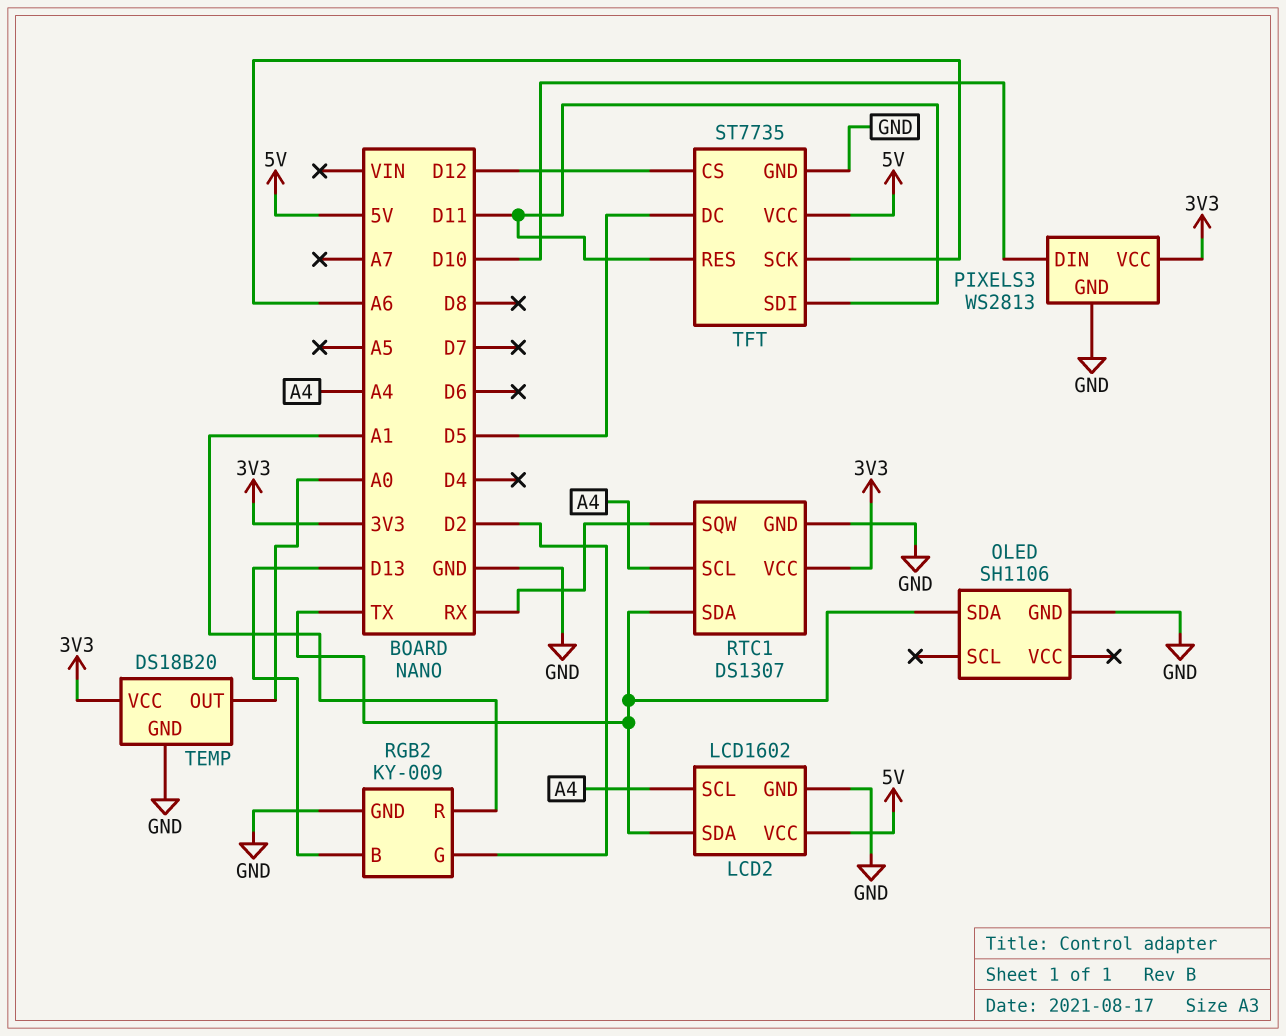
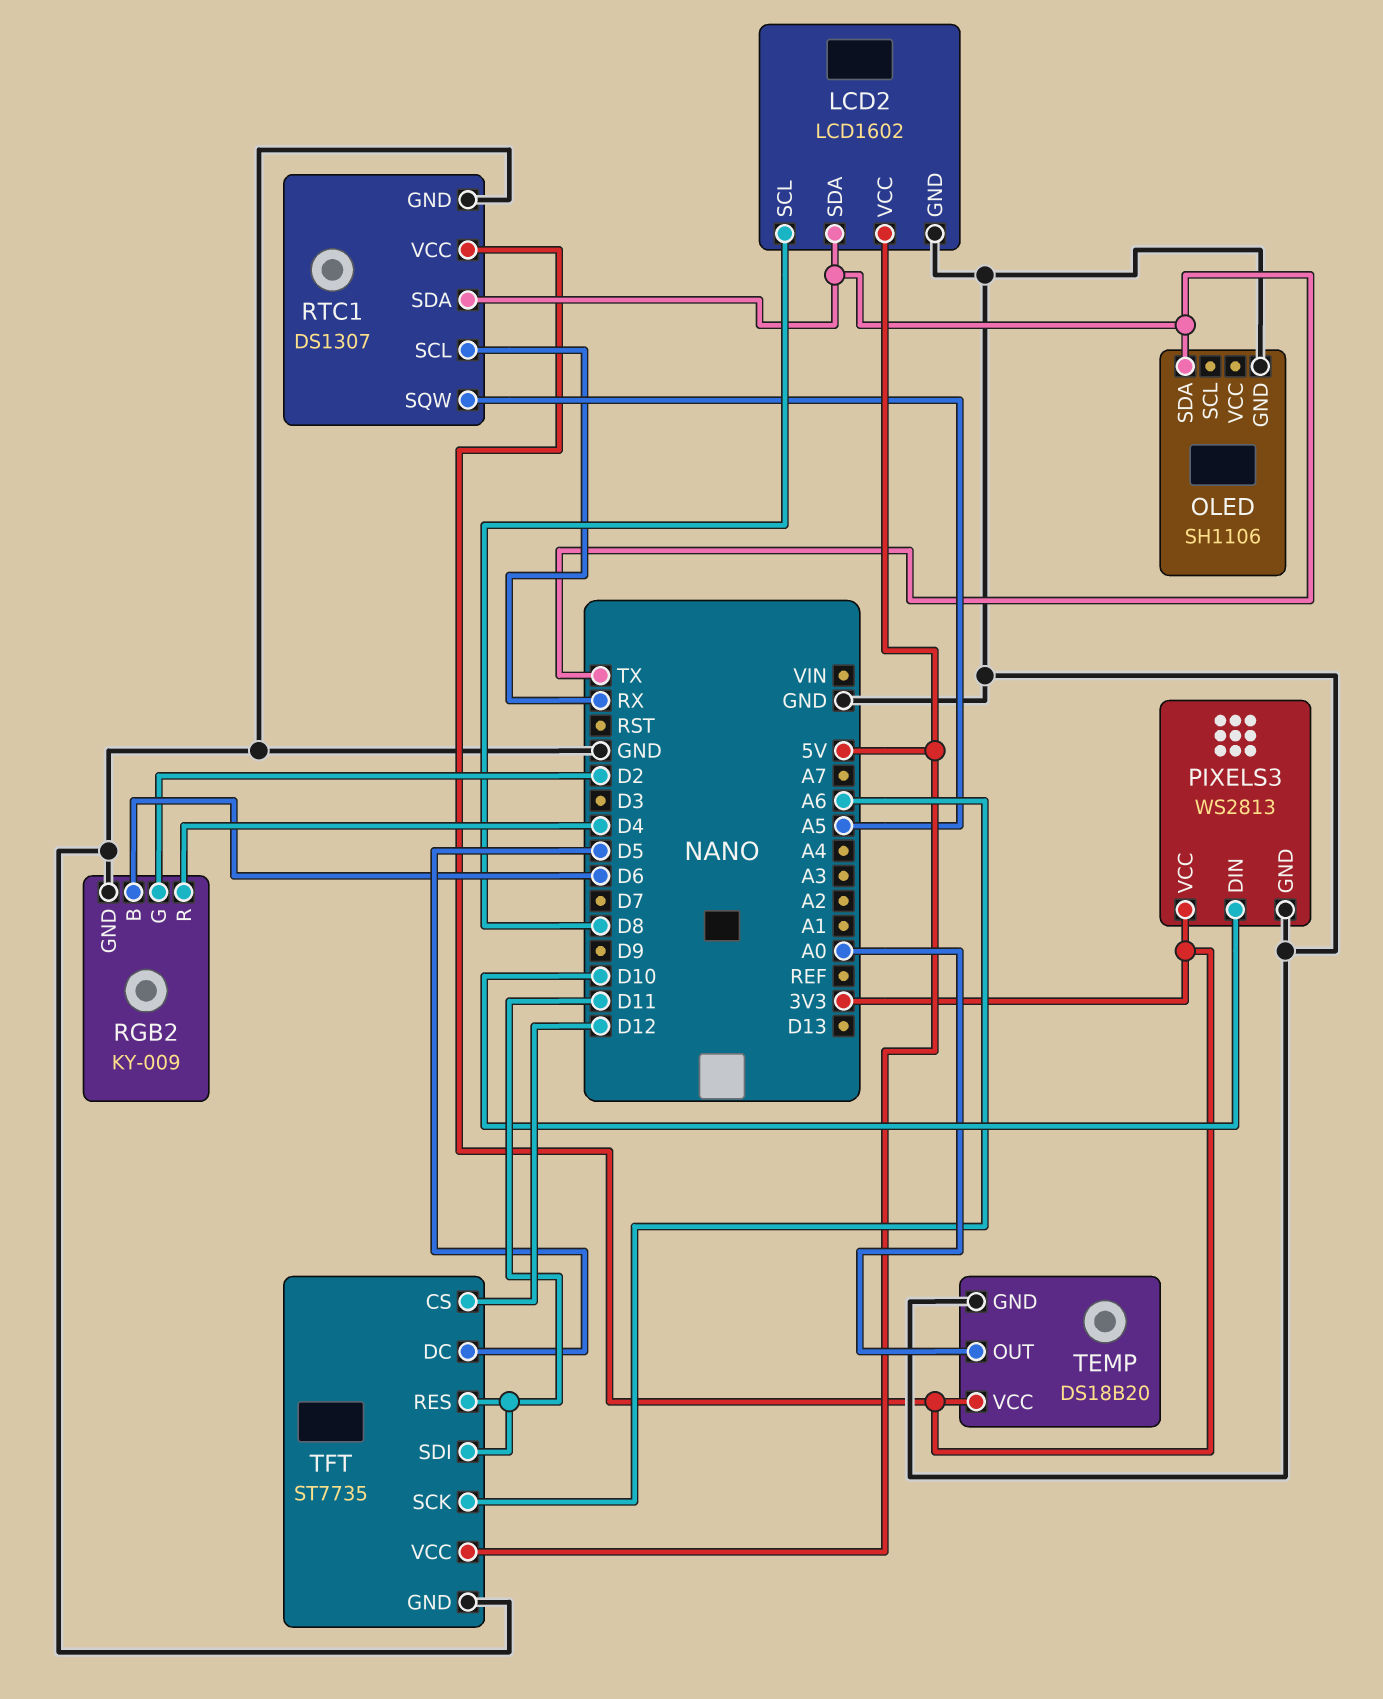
LCD2 pin SCL: A4 -> D8
RGB2 pin B: D13 -> D6
RGB2 pin R: A1 -> D4
RTC1 pin SCL: A4 -> RX
RTC1 pin SQW: RX -> A5

